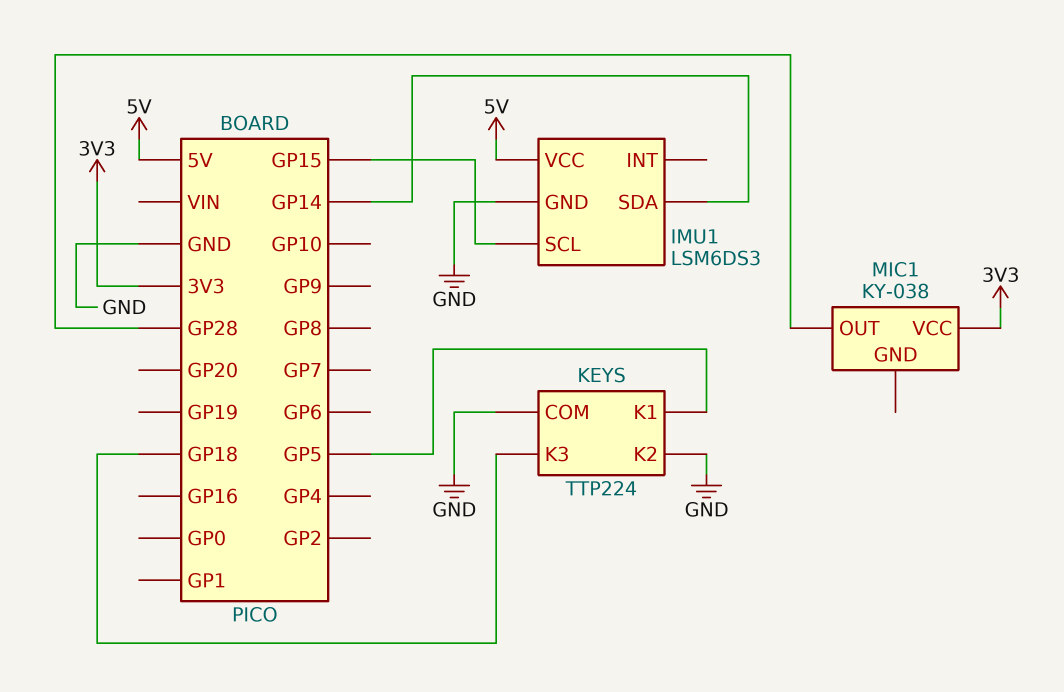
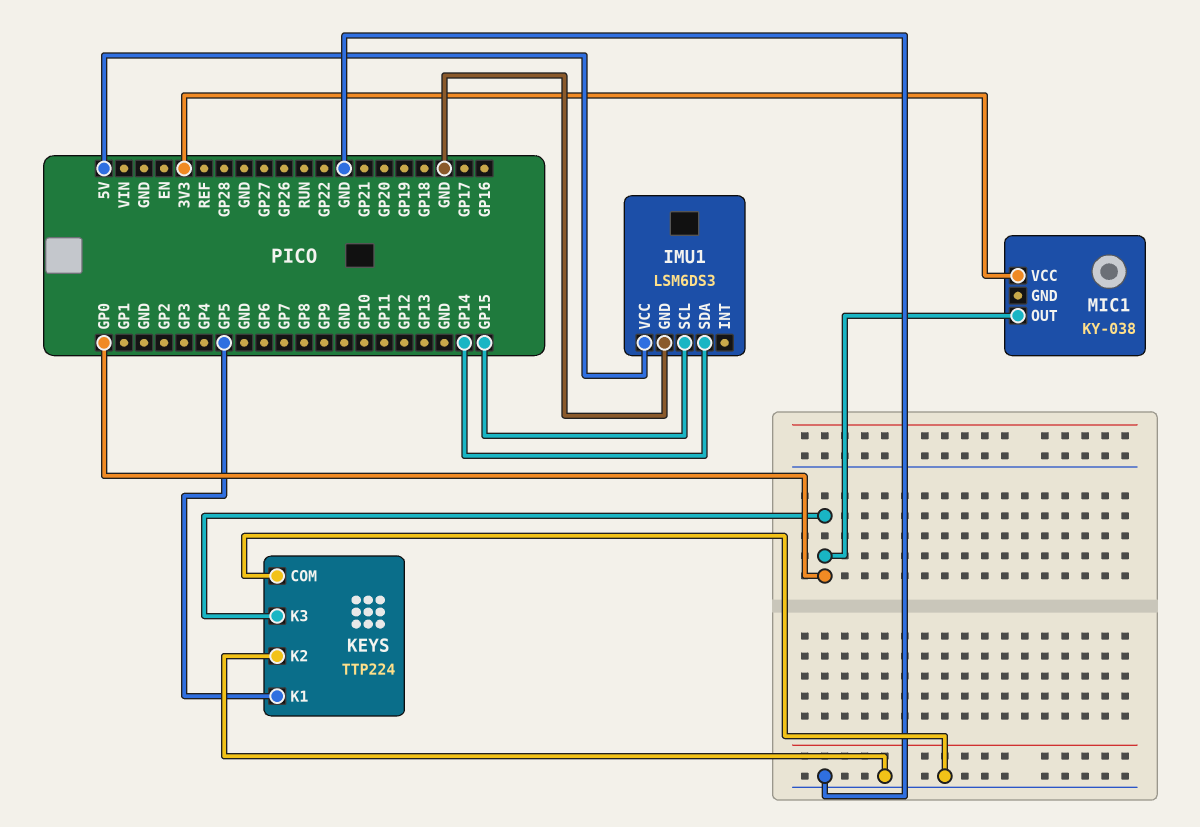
KEYS pin K3: GP18 -> GP0
MIC1 pin OUT: GP28 -> GP0

